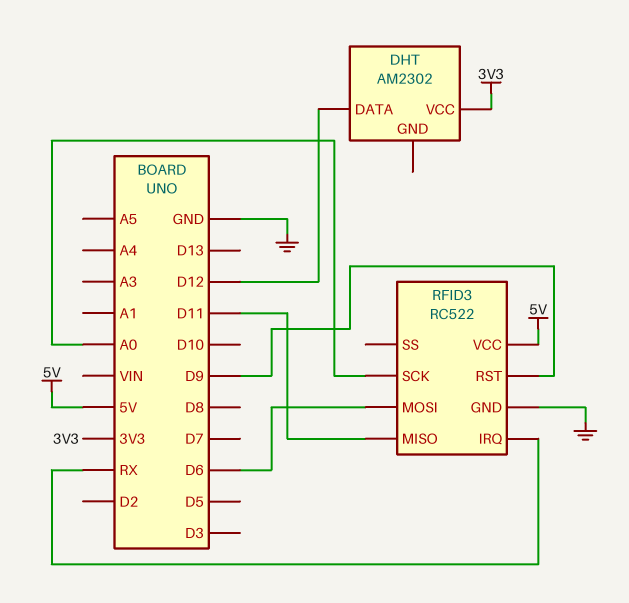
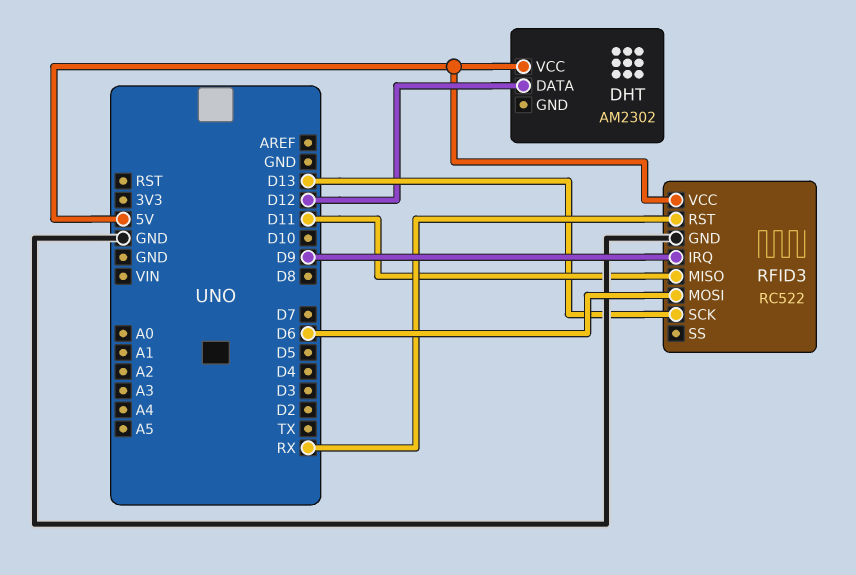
DHT pin VCC: 3V3 -> 5V
RFID3 pin IRQ: RX -> D9
RFID3 pin RST: D9 -> RX
RFID3 pin SCK: A0 -> D13

